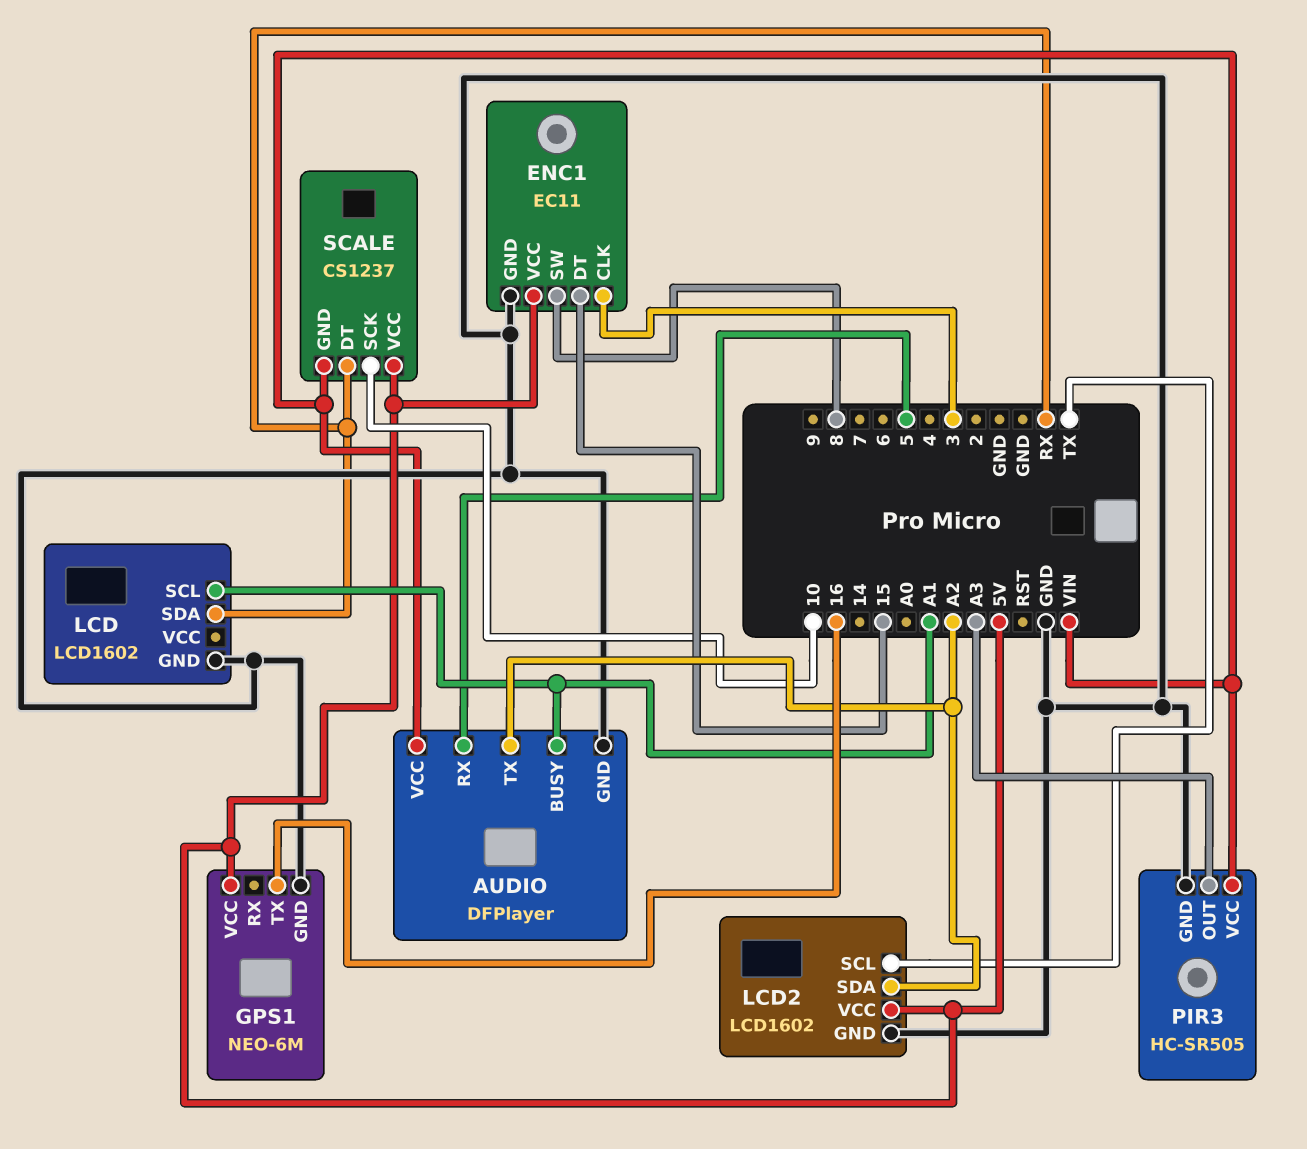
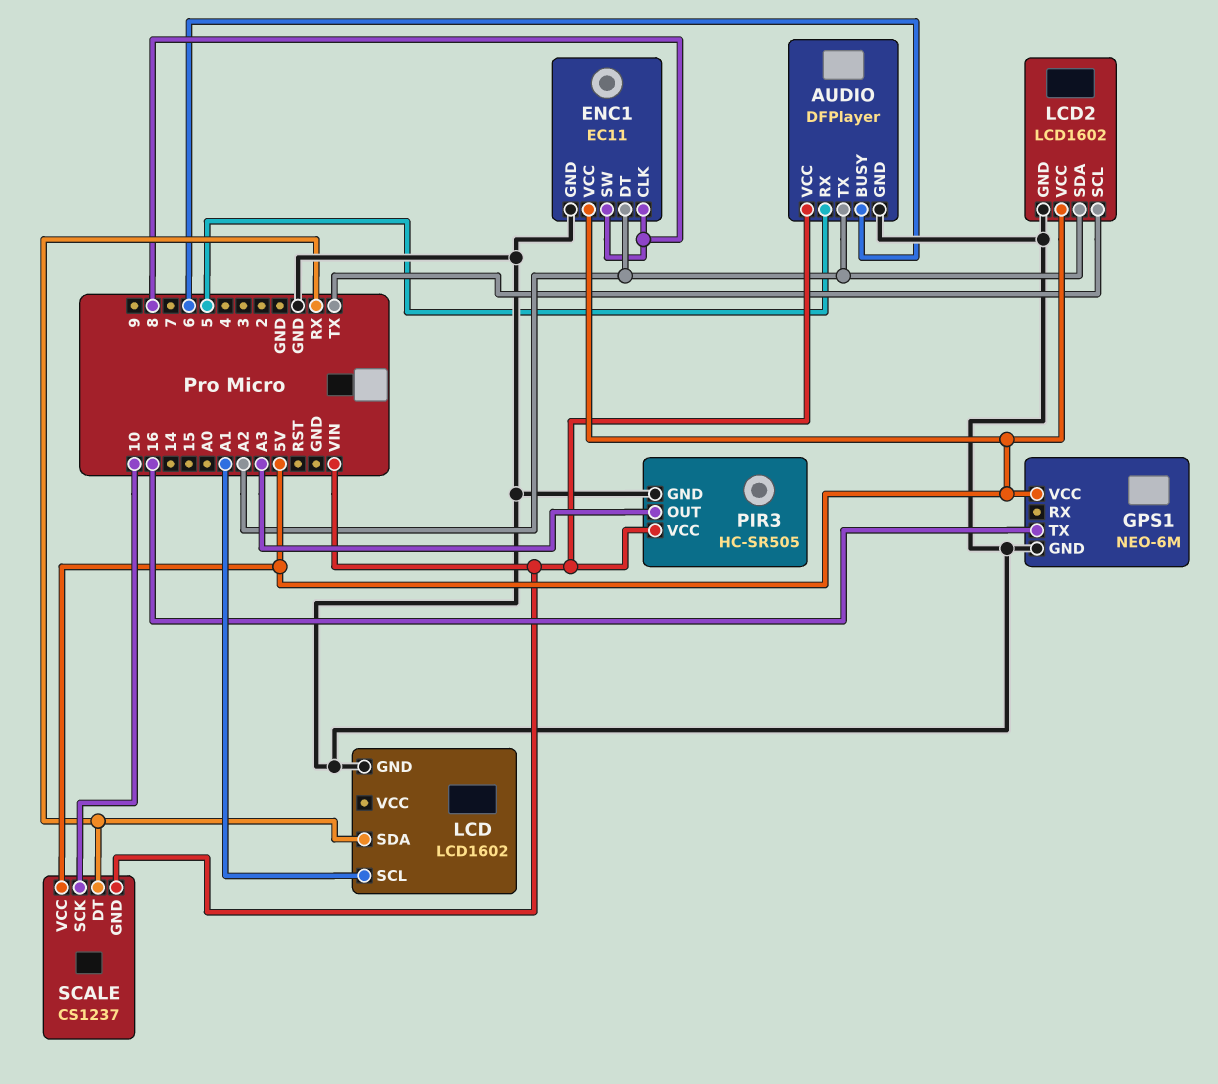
AUDIO pin BUSY: A1 -> 6
ENC1 pin CLK: 3 -> 8
ENC1 pin DT: 15 -> A2

